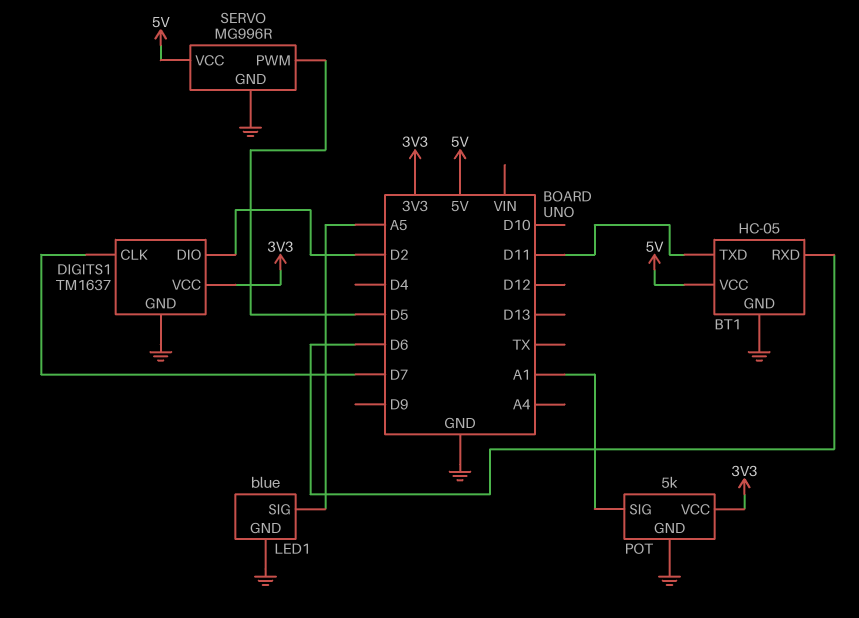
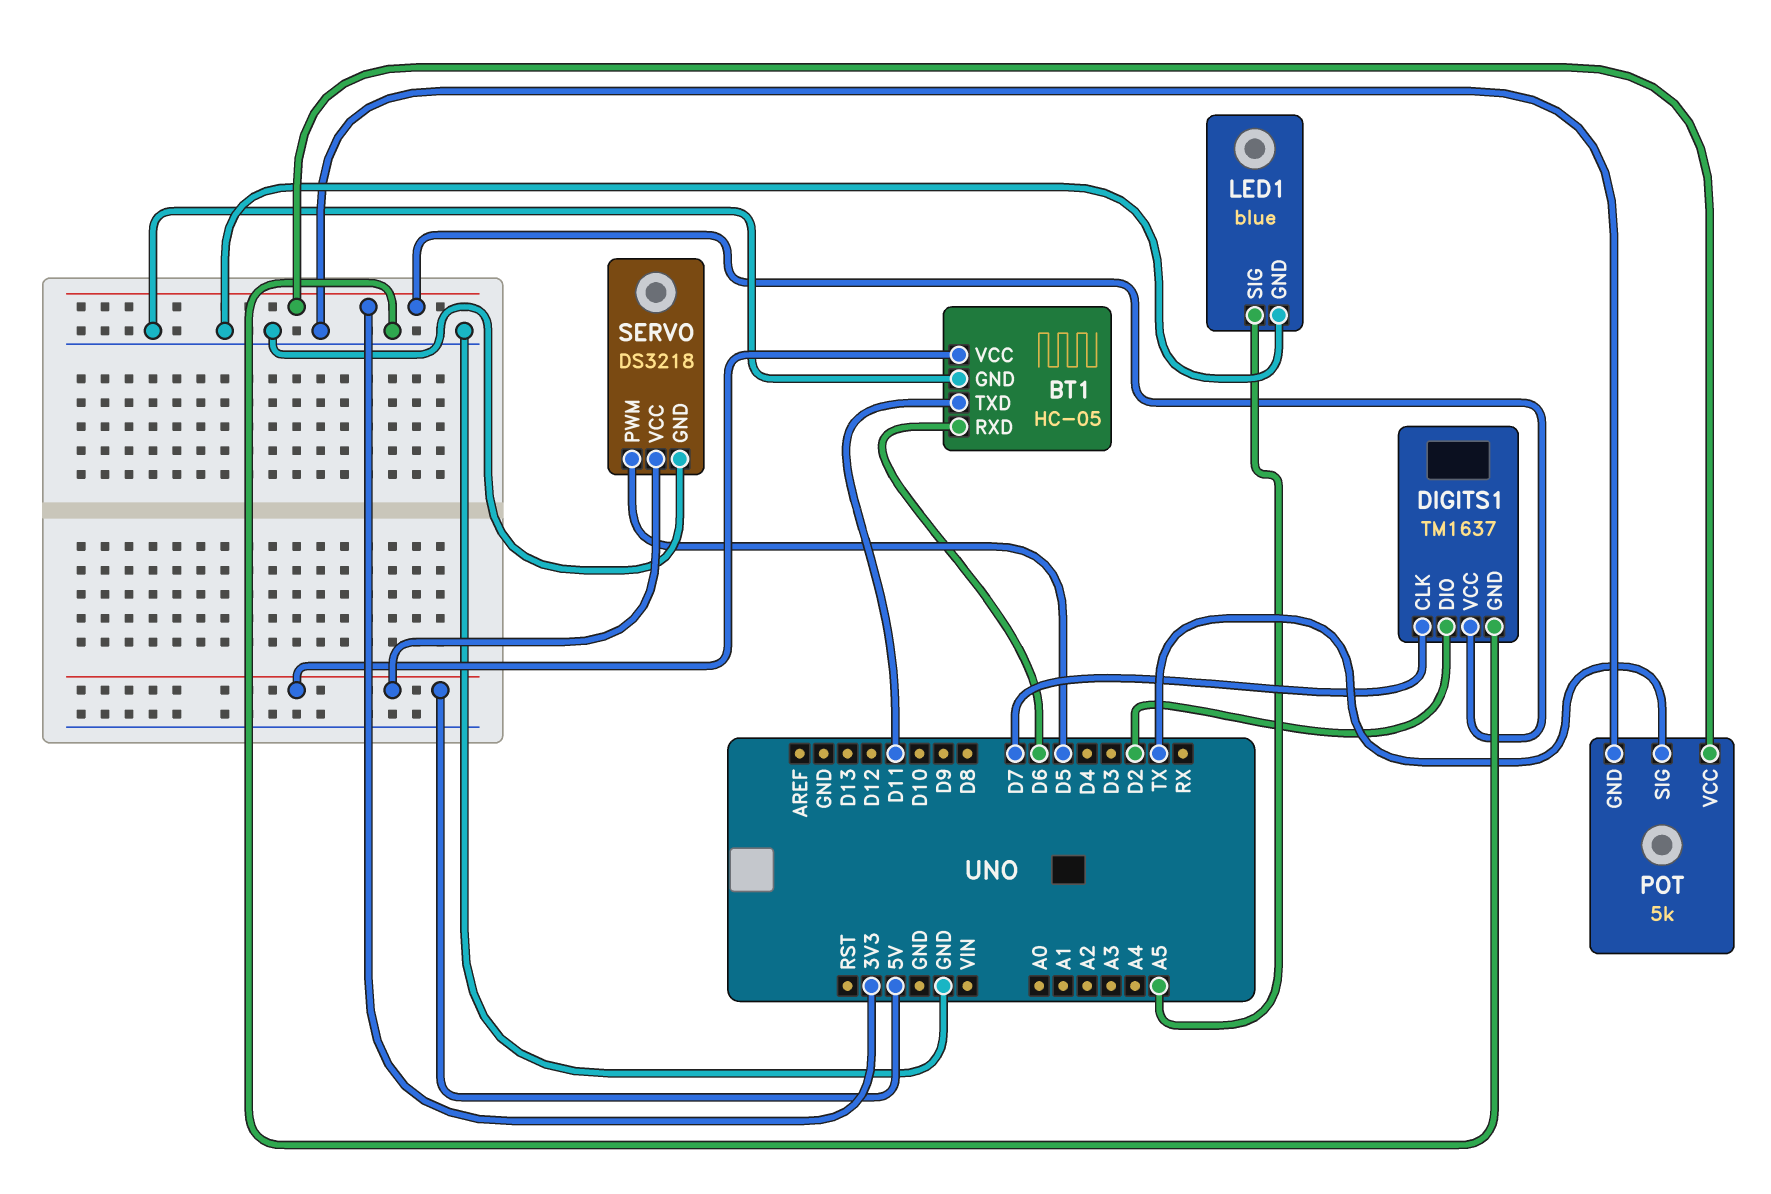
POT pin SIG: A1 -> TX
SERVO: MG996R -> DS3218

